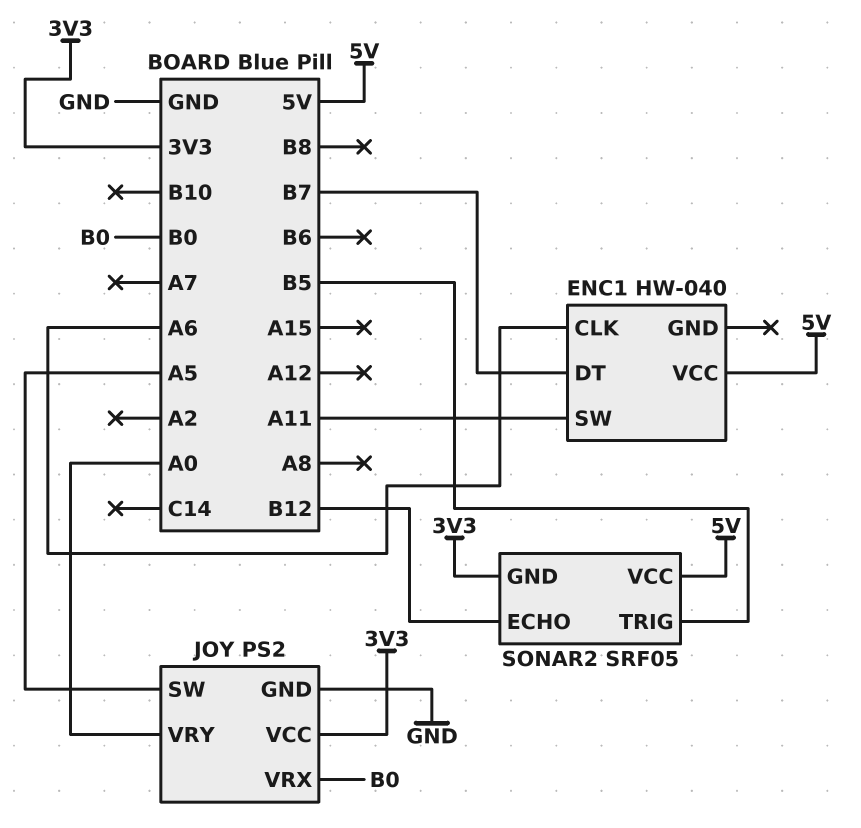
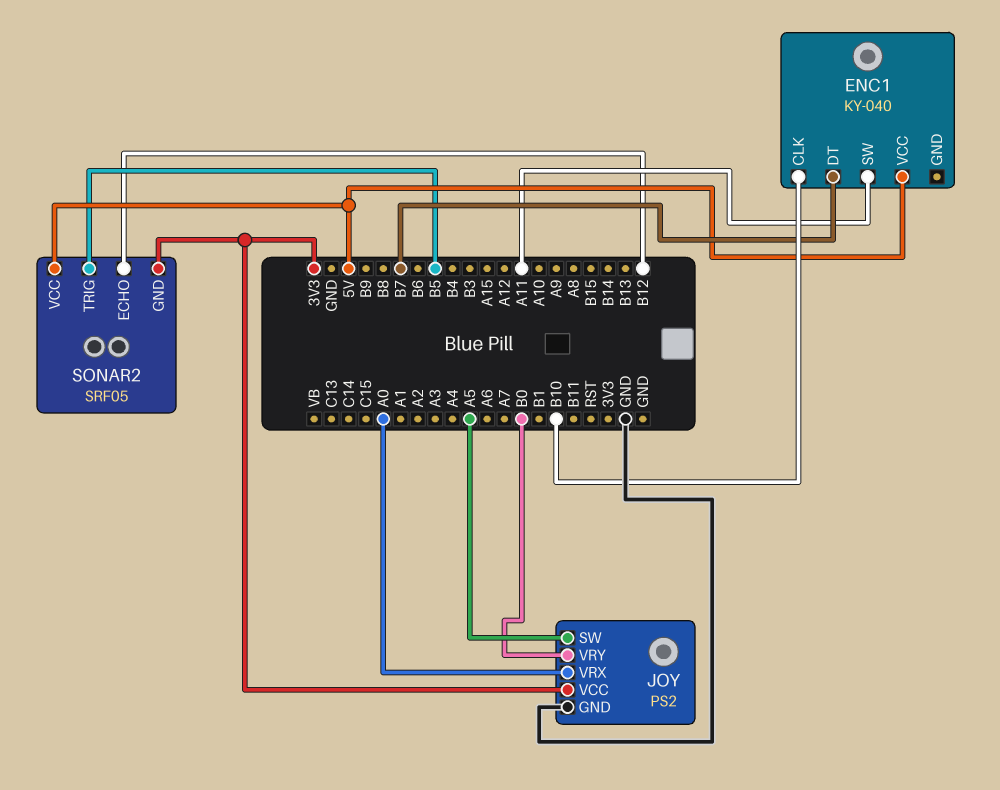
ENC1: HW-040 -> KY-040
ENC1 pin CLK: A6 -> B10
JOY pin VRX: B0 -> A0
JOY pin VRY: A0 -> B0

